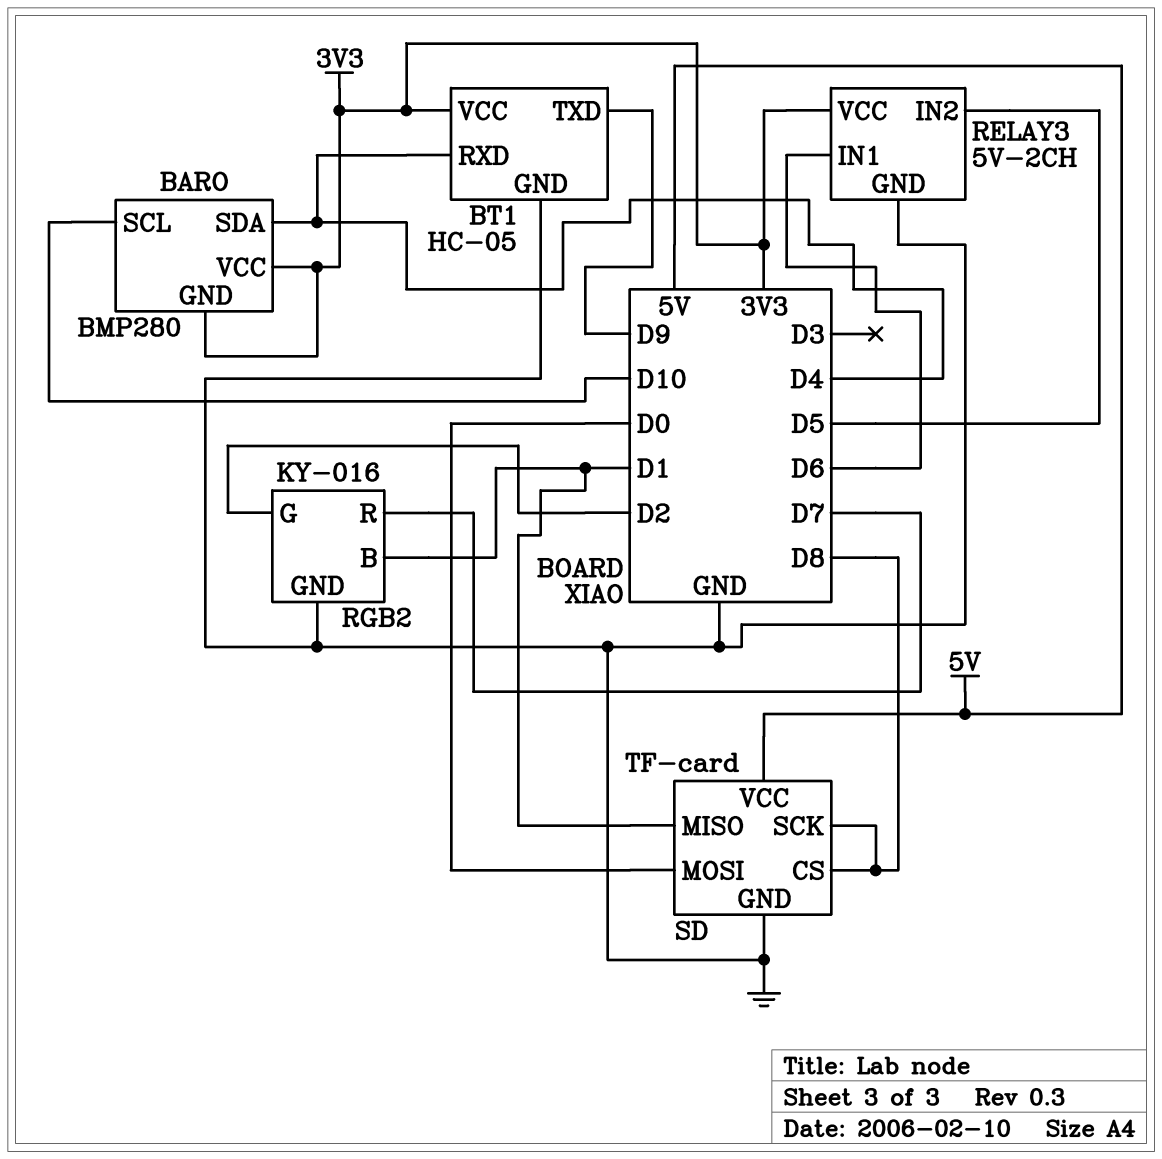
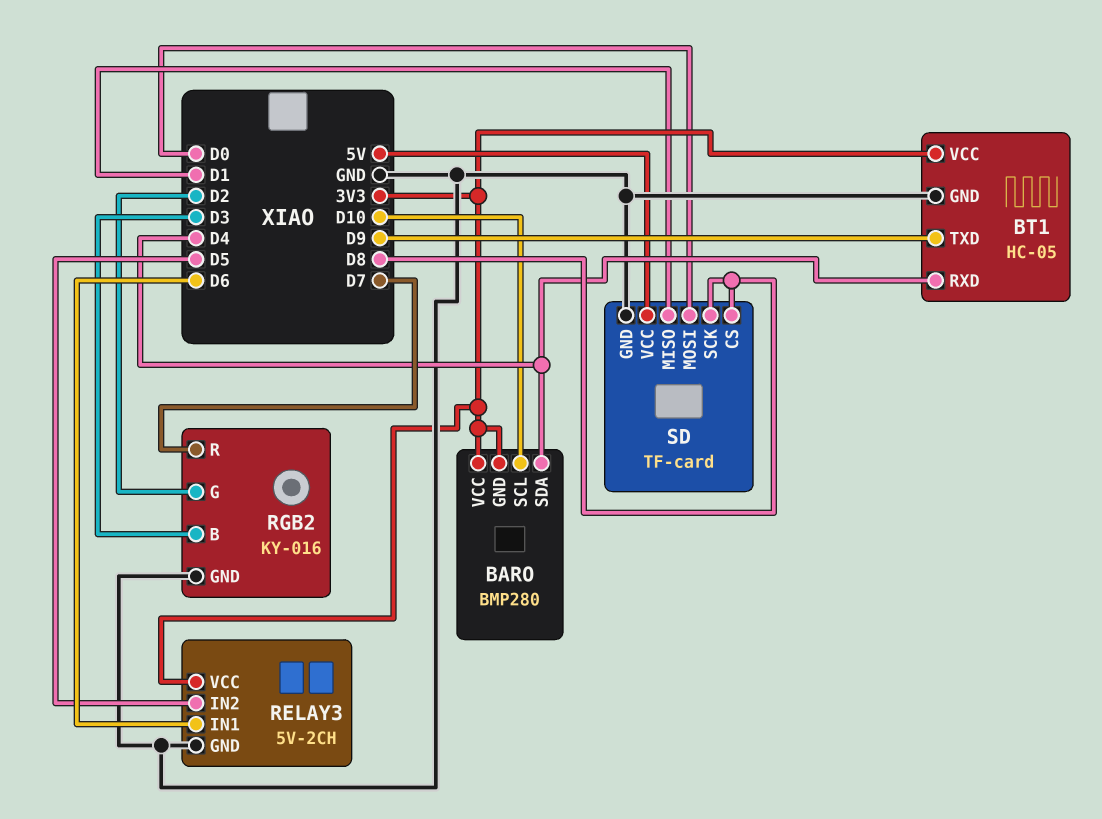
RGB2 pin B: D1 -> D3

